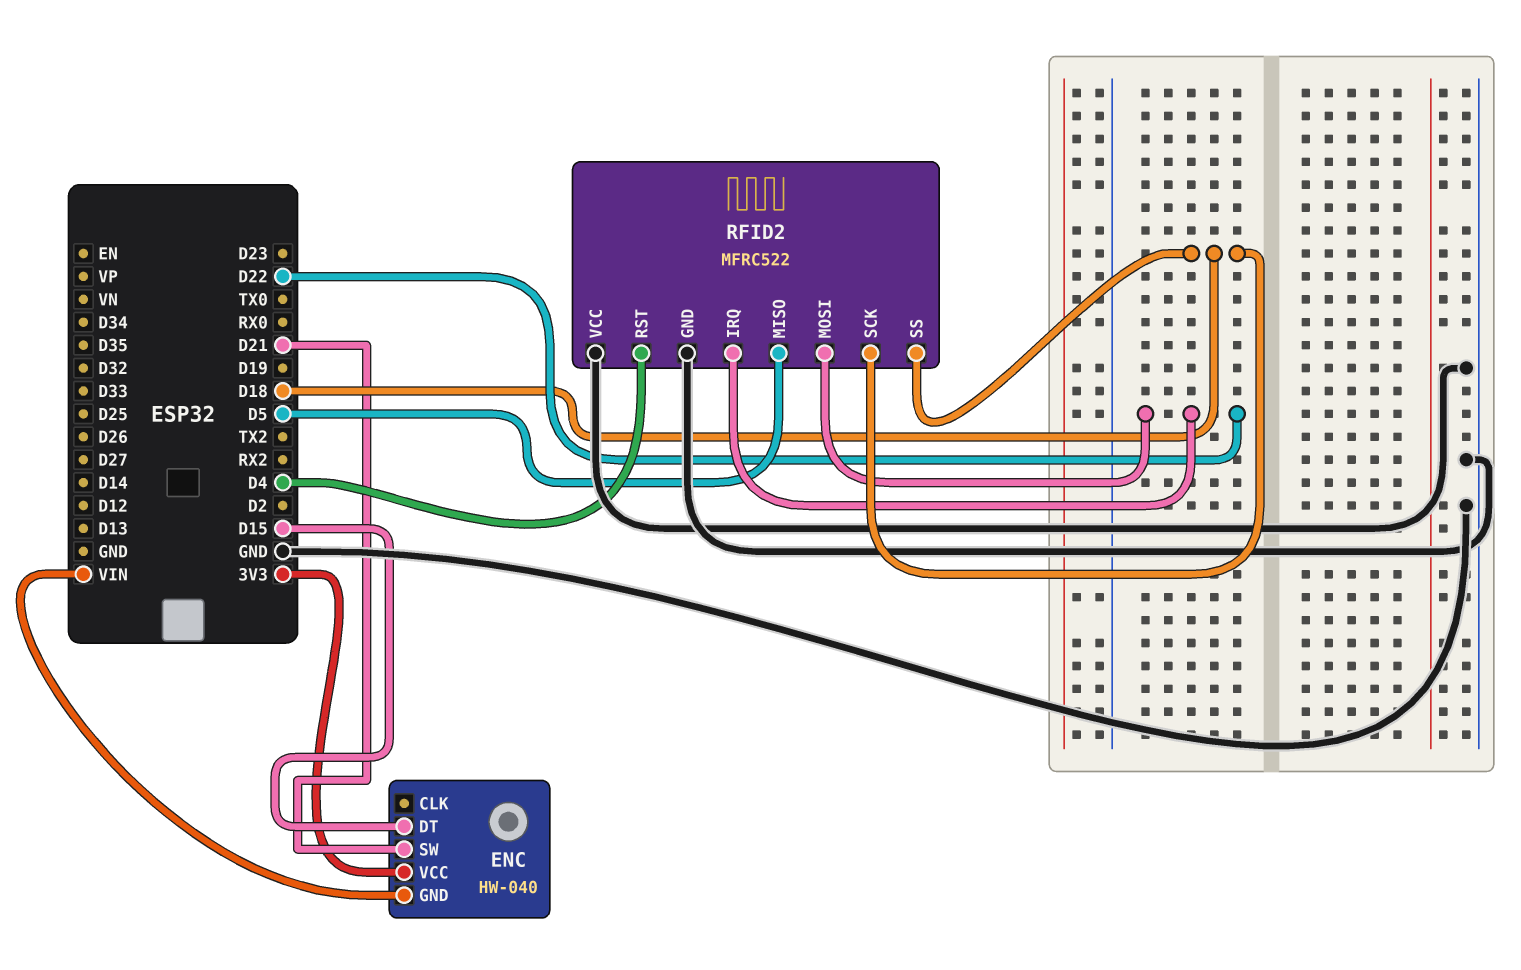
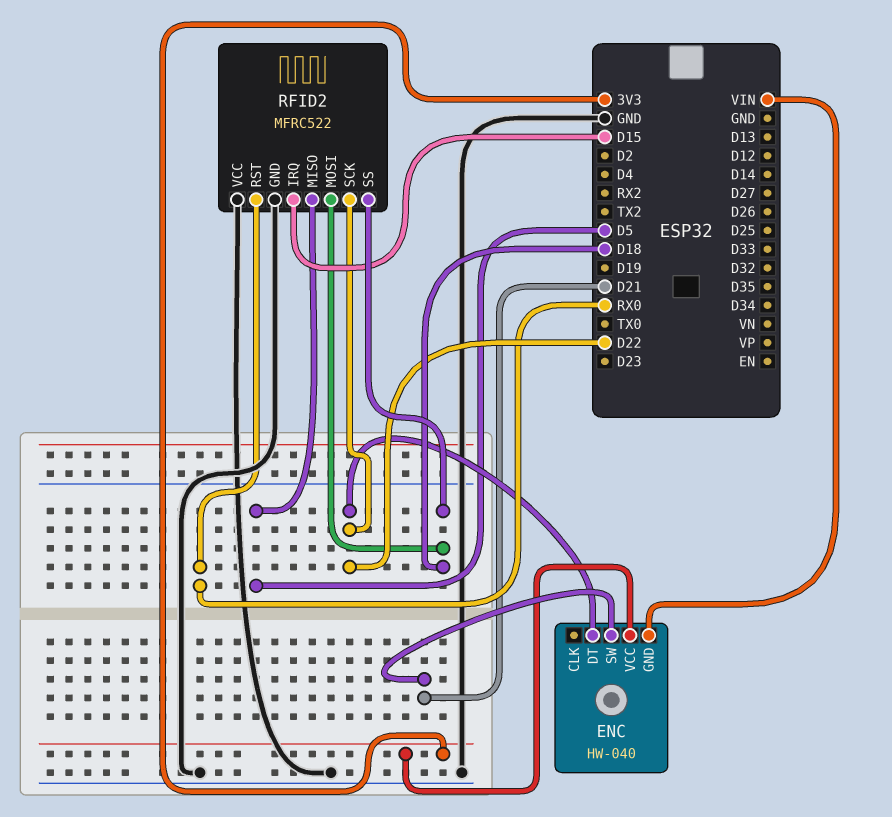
ENC pin DT: D15 -> D22
RFID2 pin IRQ: D22 -> D15
RFID2 pin MOSI: D22 -> D18
RFID2 pin RST: D4 -> RX0
RFID2 pin SCK: D18 -> D22

